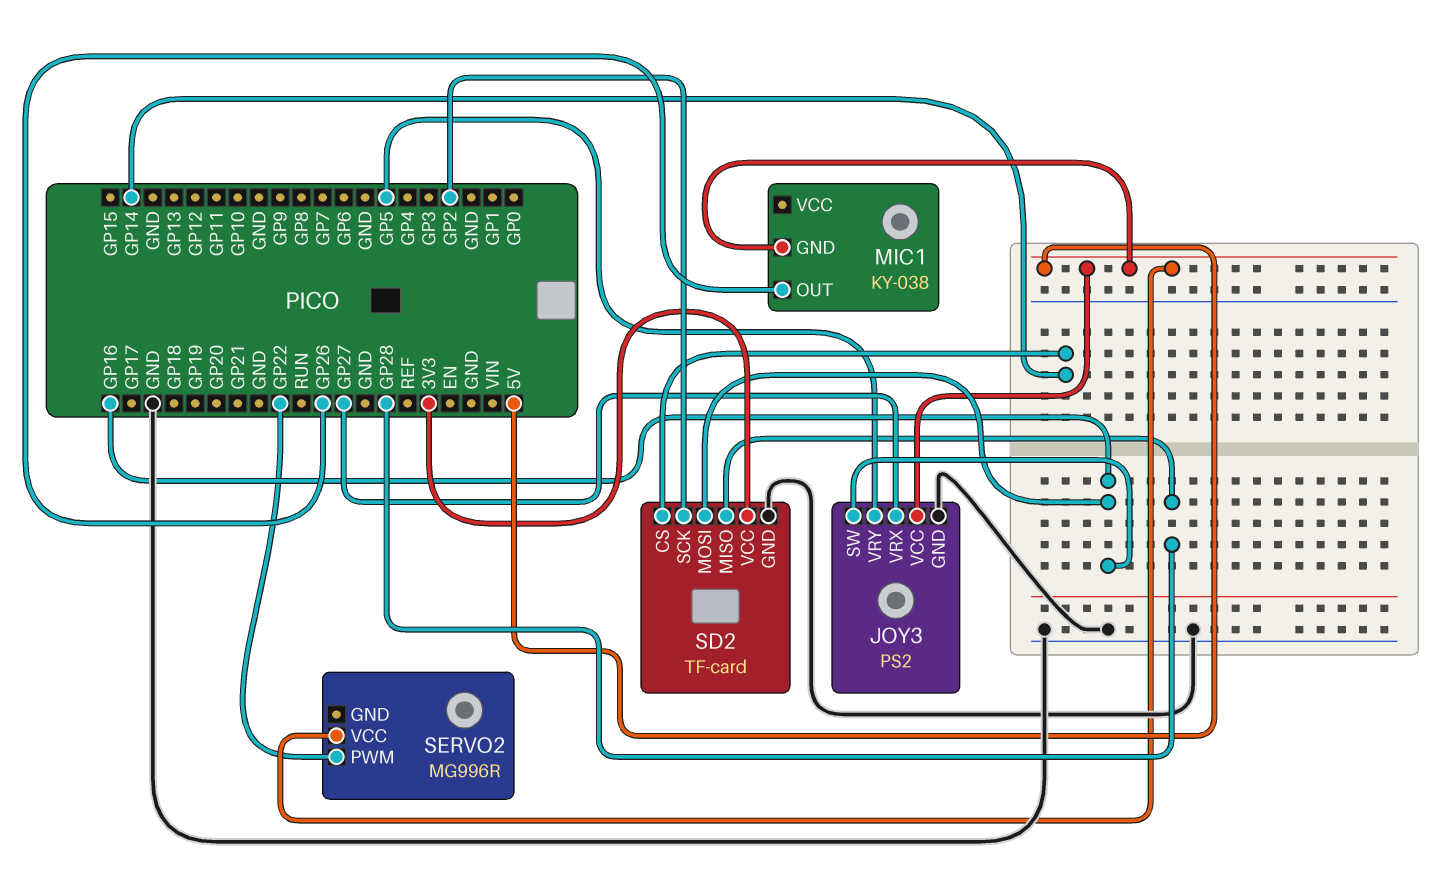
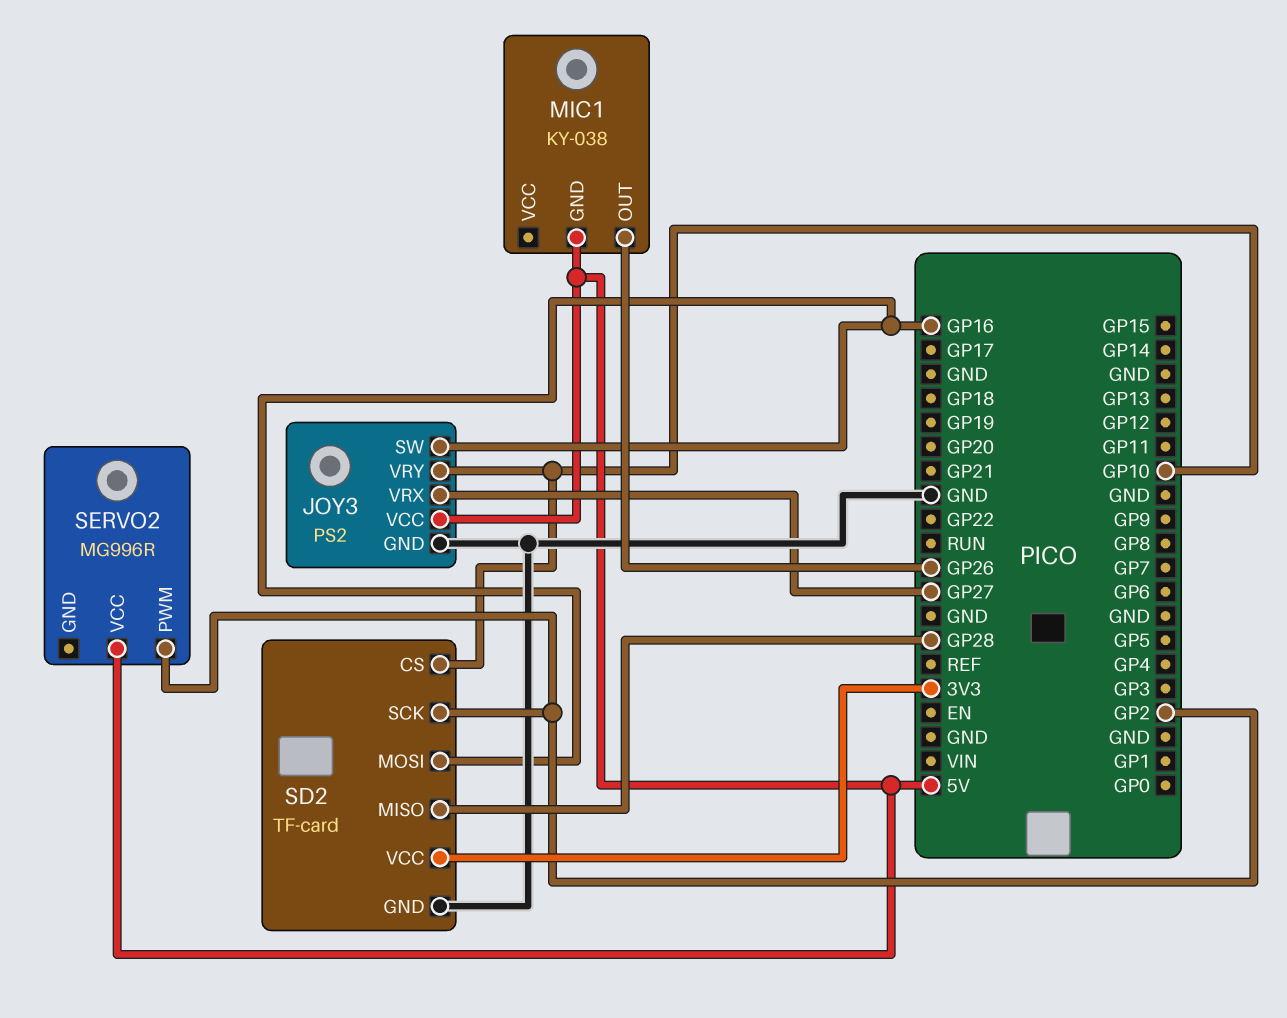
JOY3 pin VRY: GP5 -> GP10
SD2 pin CS: GP14 -> GP10
SERVO2 pin PWM: GP22 -> GP2

